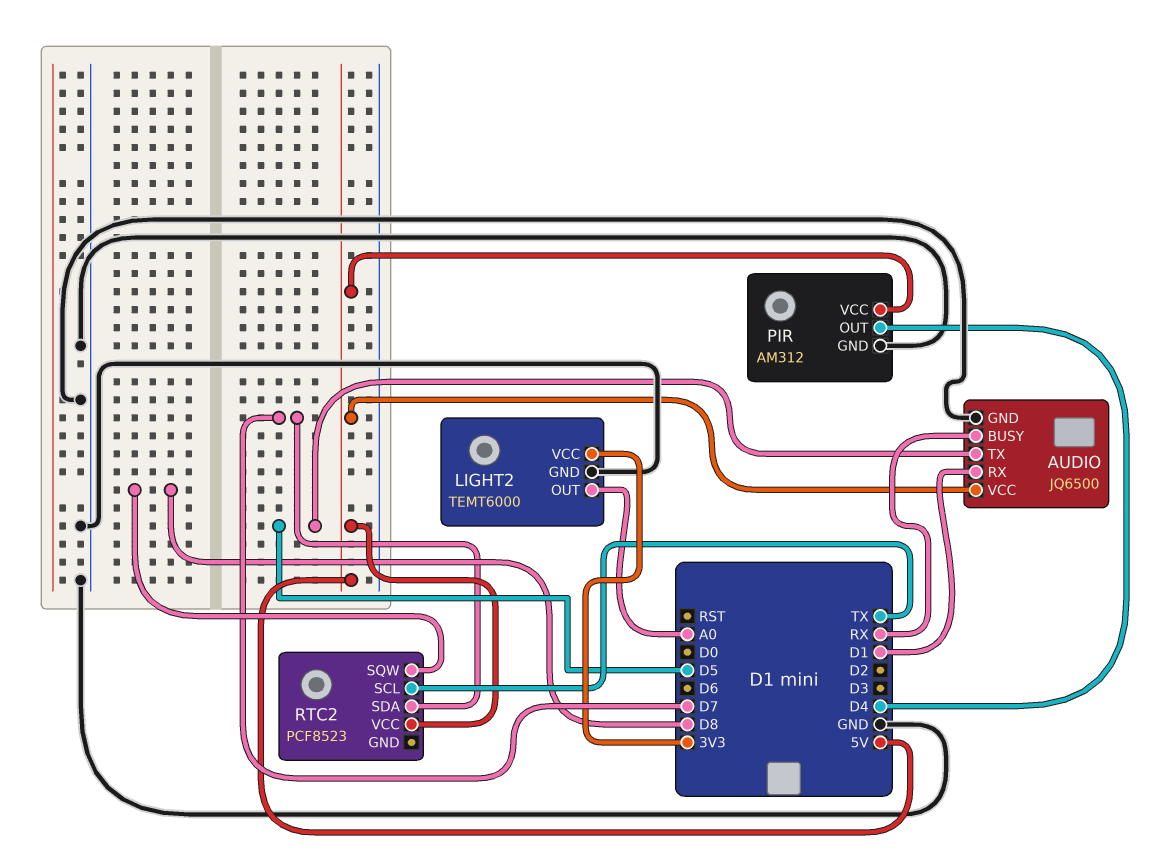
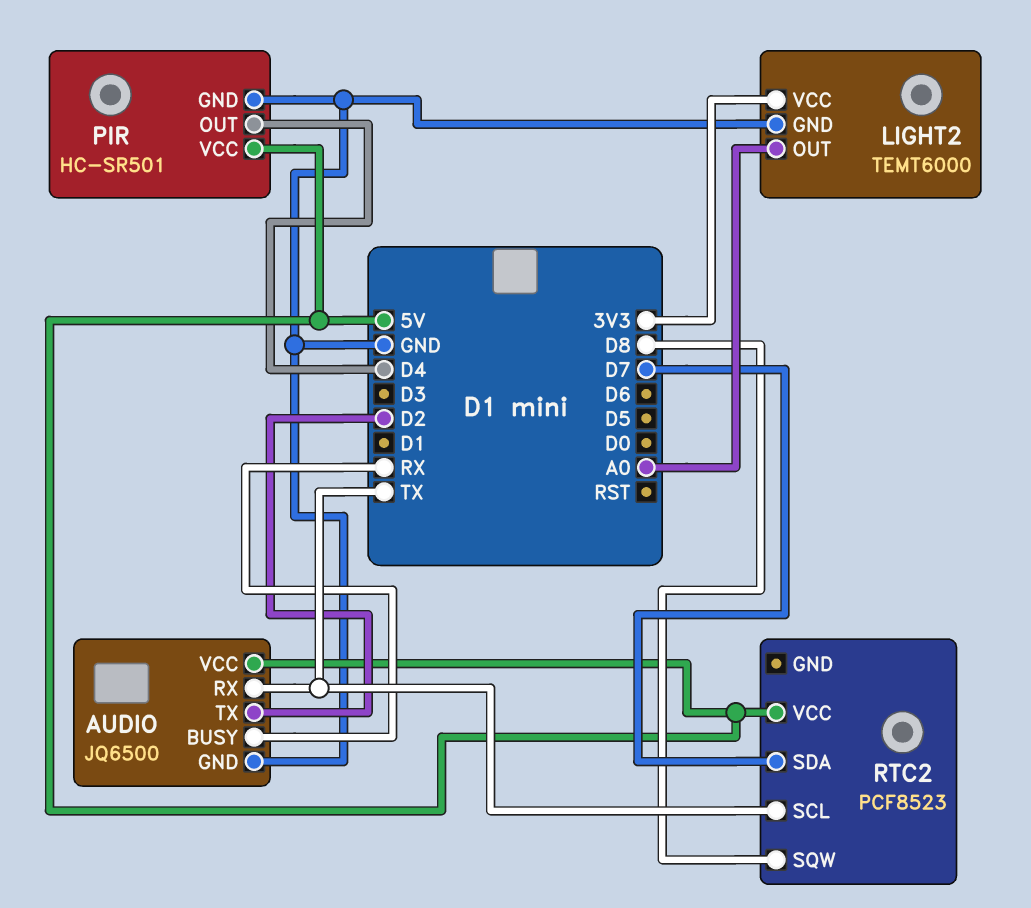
AUDIO pin RX: D1 -> TX
AUDIO pin TX: D5 -> D2
PIR: AM312 -> HC-SR501

